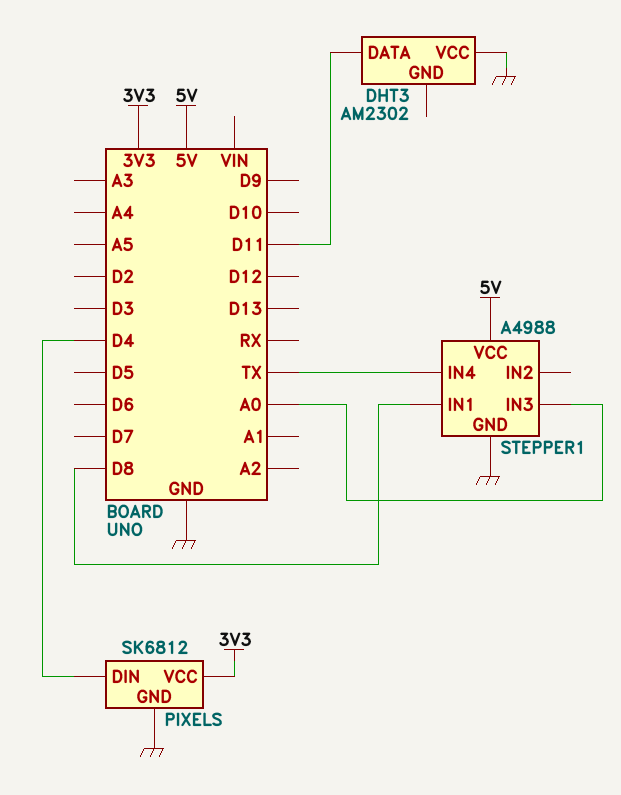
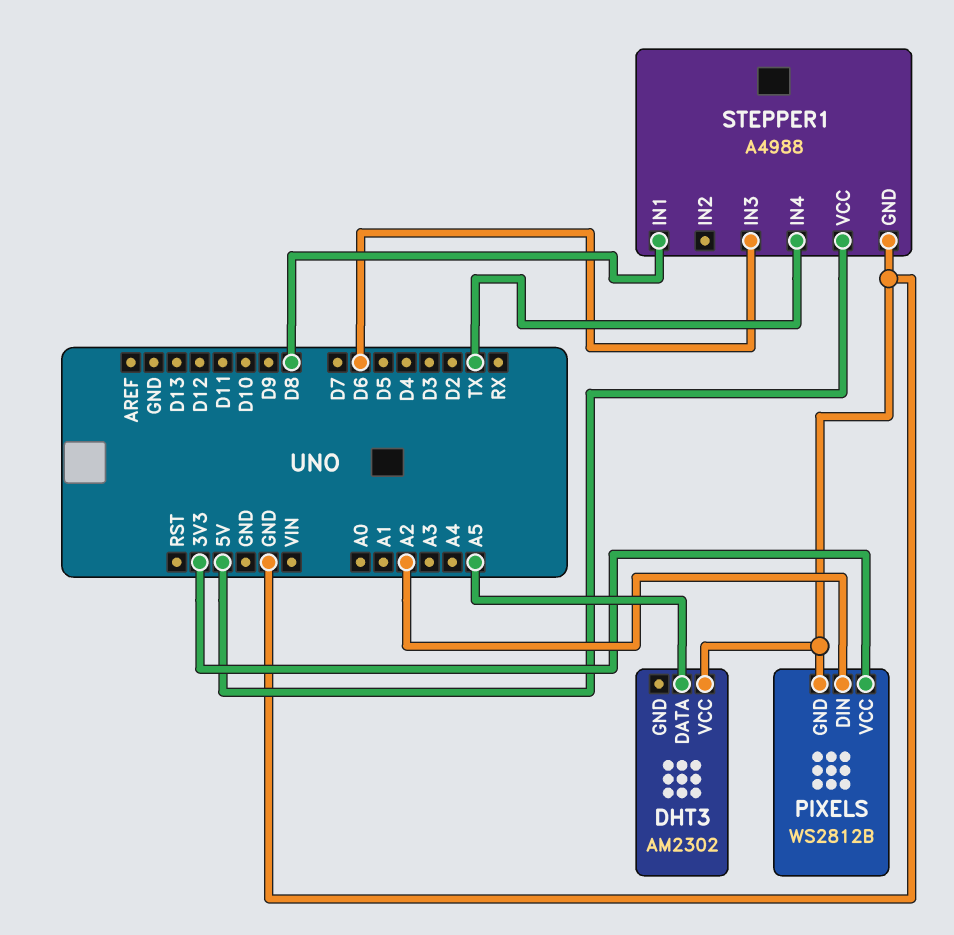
DHT3 pin DATA: D11 -> A5
PIXELS: SK6812 -> WS2812B
PIXELS pin DIN: D4 -> A2
STEPPER1 pin IN3: A0 -> D6

